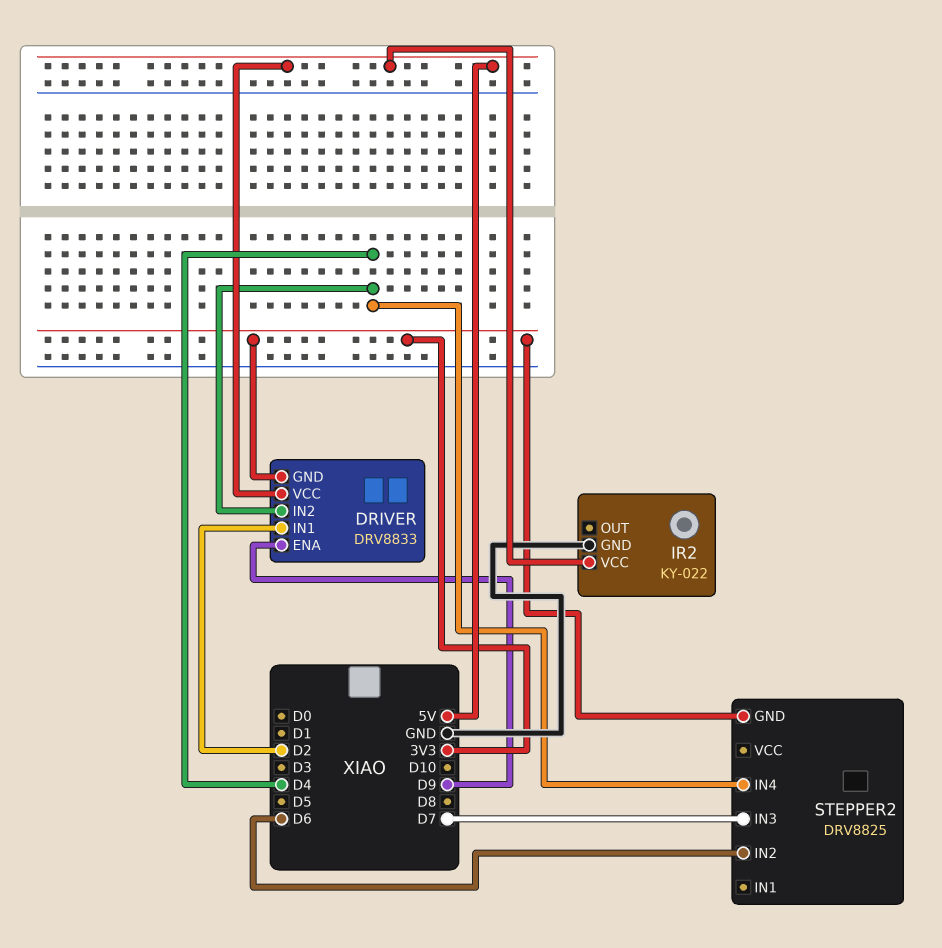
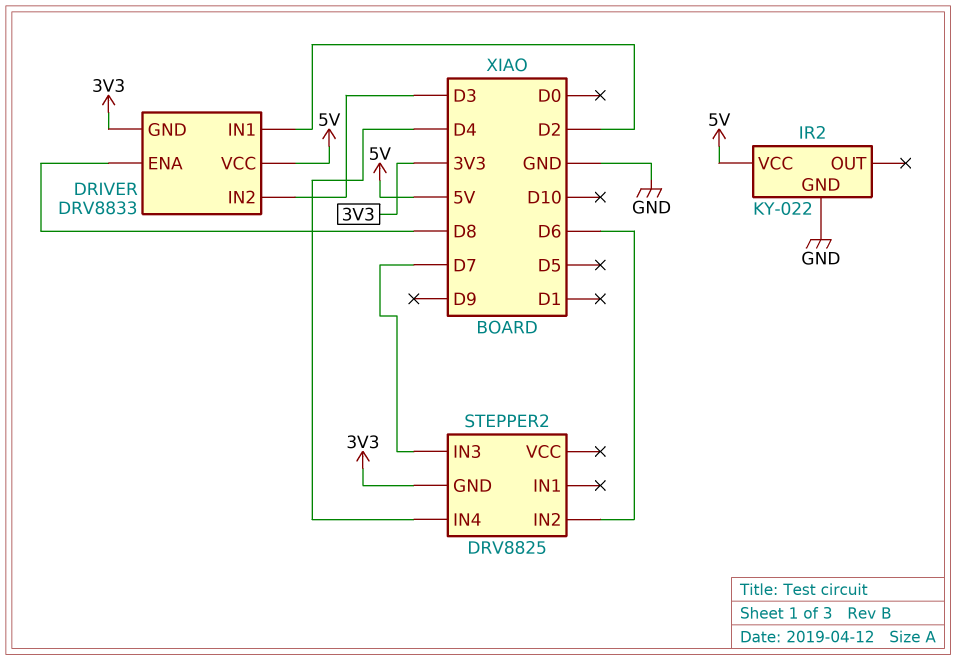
DRIVER pin ENA: D9 -> D8
DRIVER pin IN2: D4 -> D3

